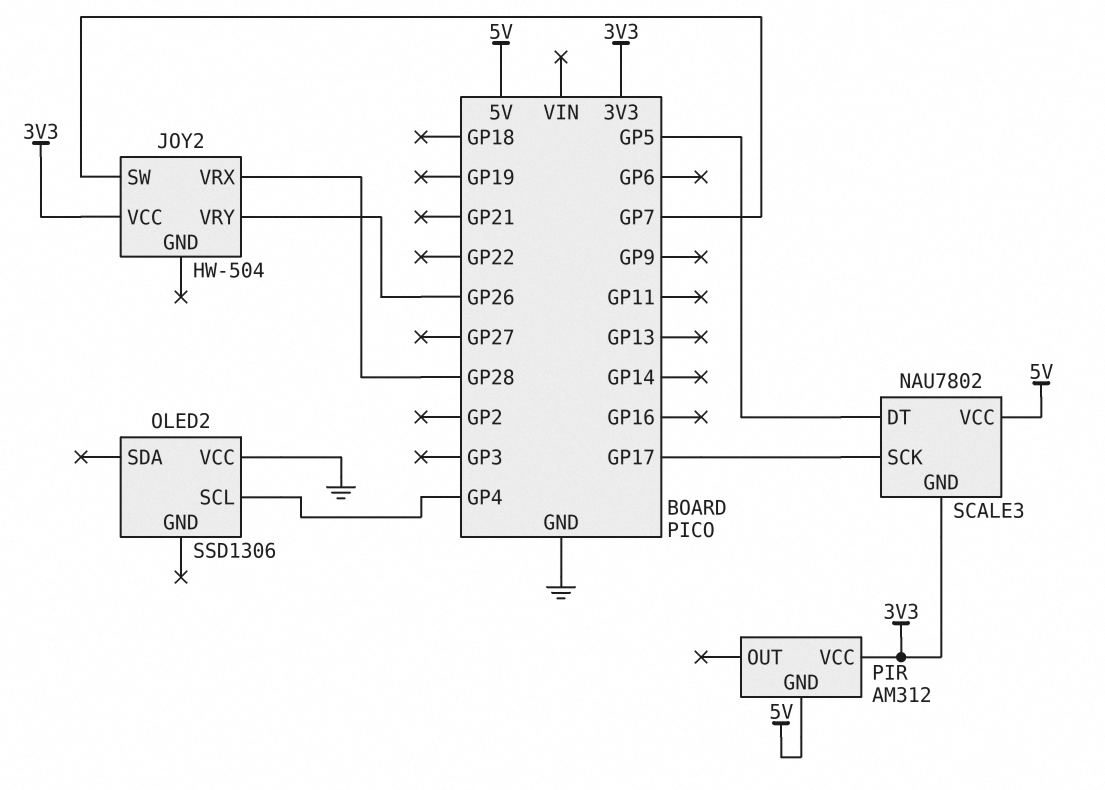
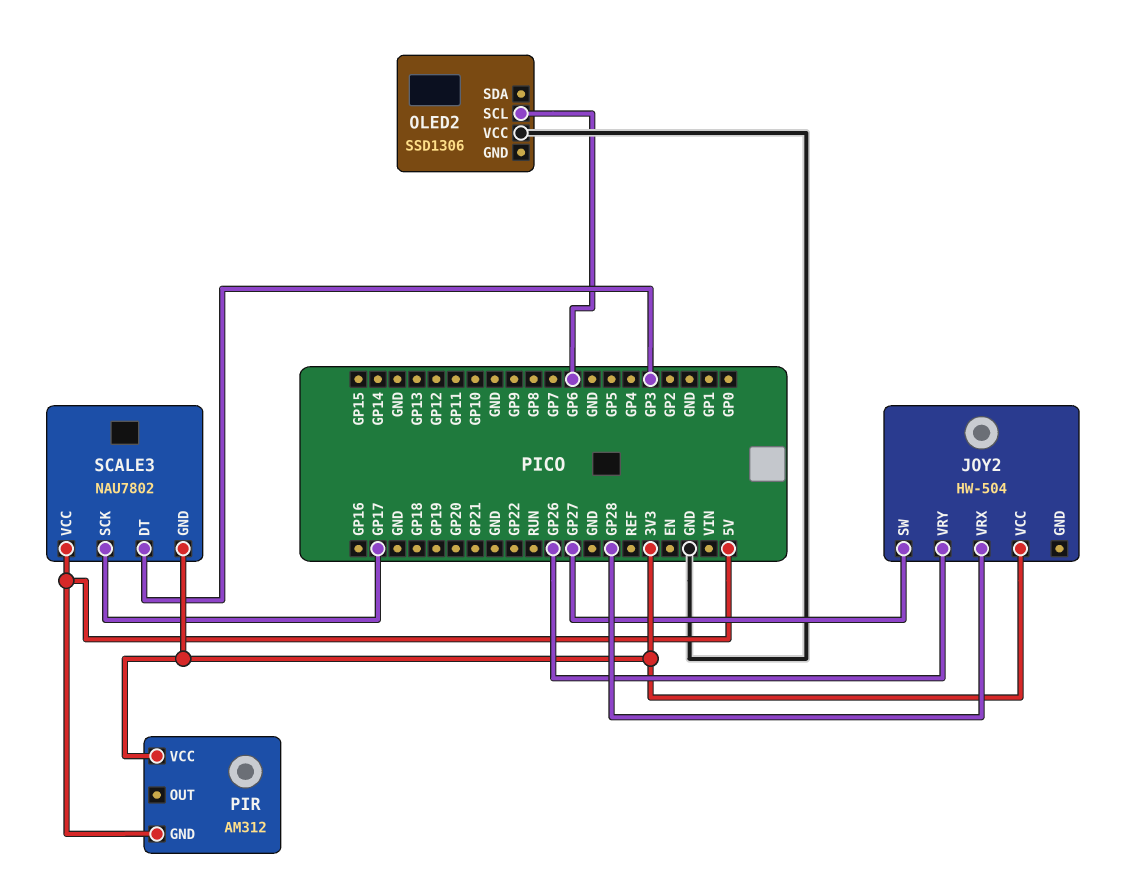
JOY2 pin SW: GP7 -> GP27
OLED2 pin SCL: GP4 -> GP6
SCALE3 pin DT: GP5 -> GP3

